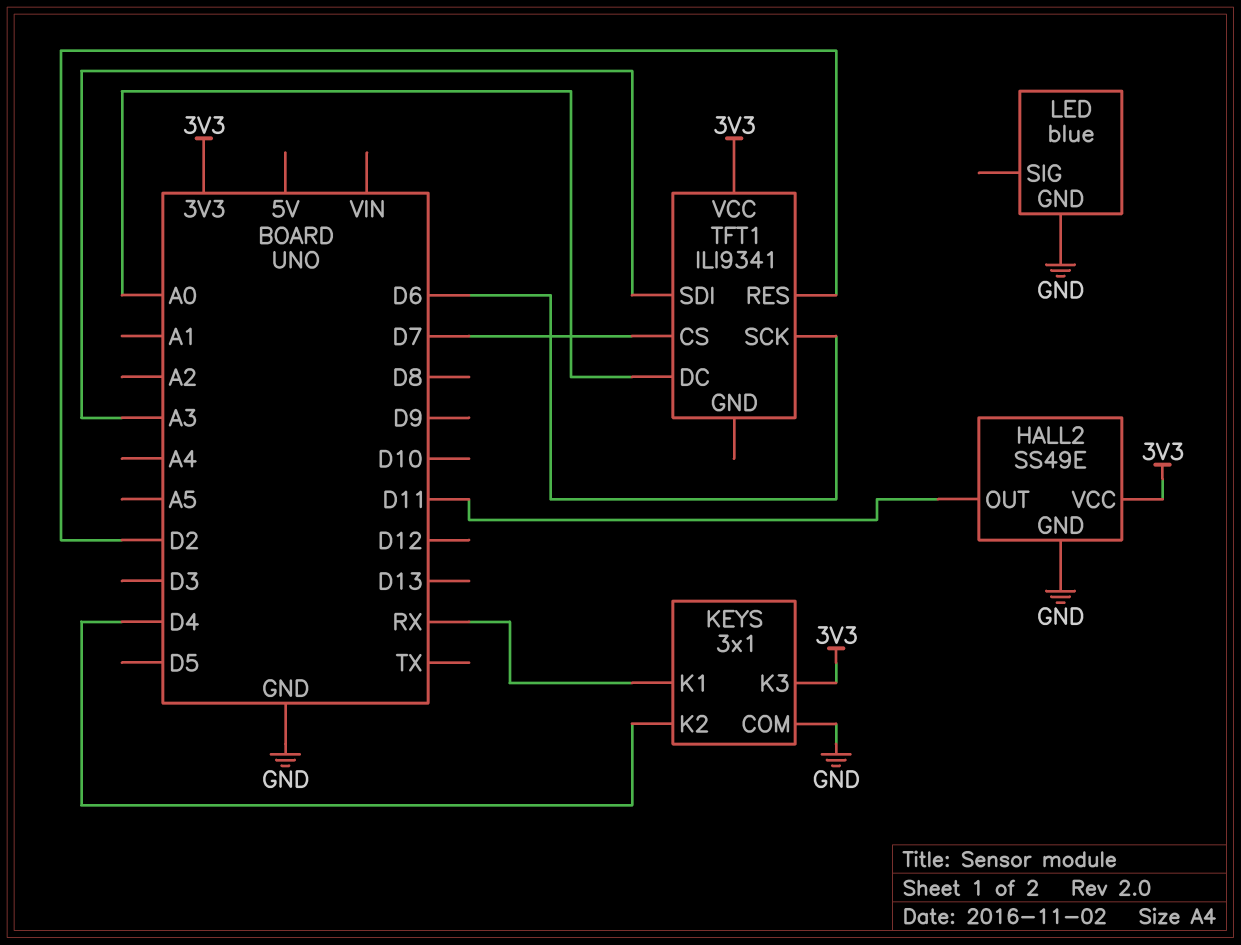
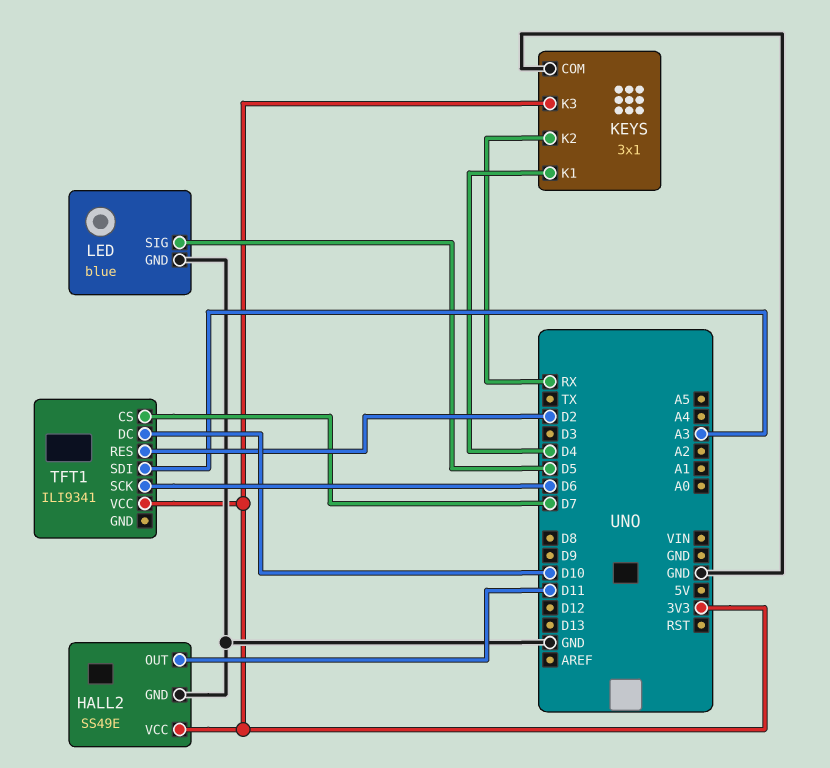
KEYS pin K1: RX -> D4
KEYS pin K2: D4 -> RX
LED pin SIG: none -> D5
TFT1 pin DC: A0 -> D10

